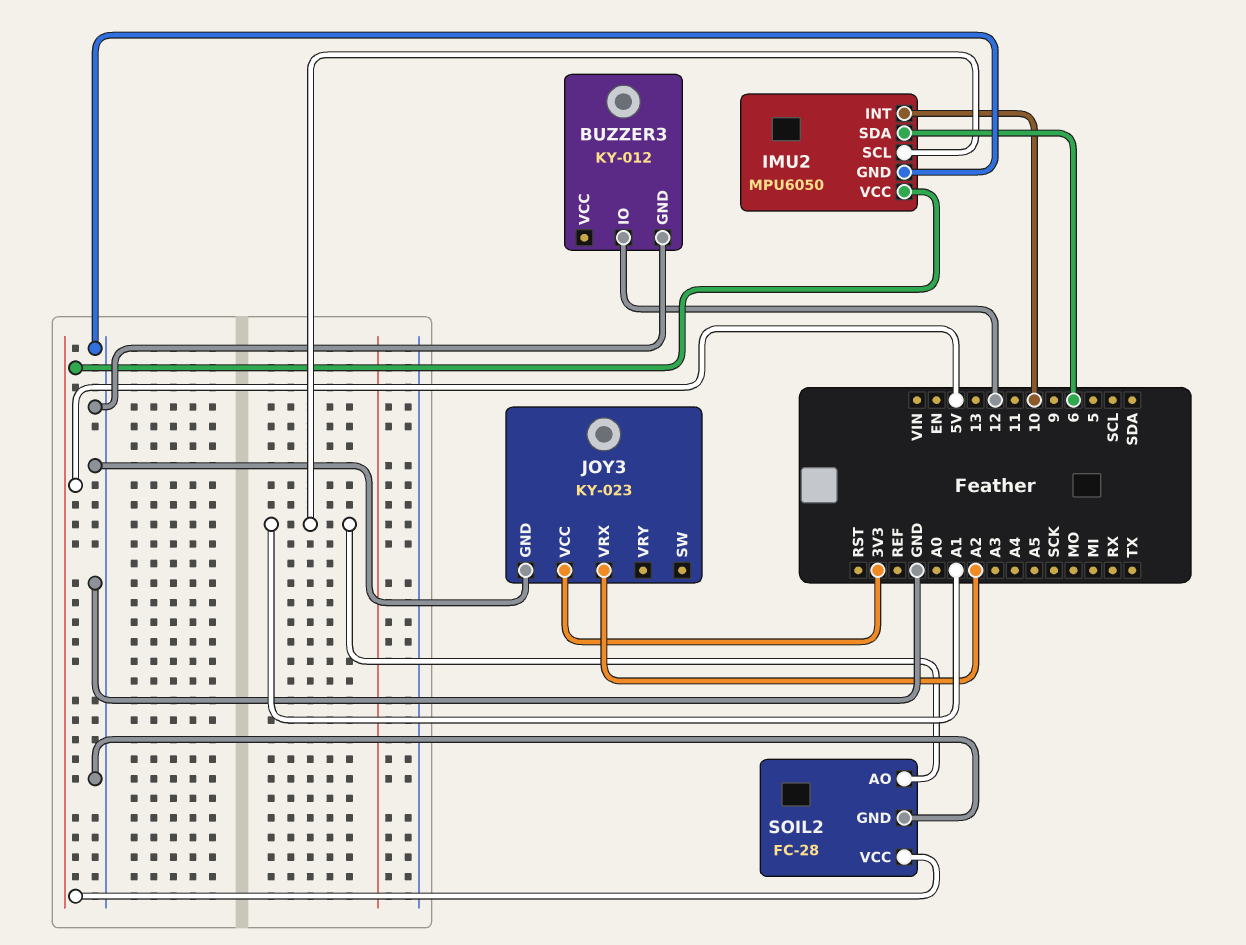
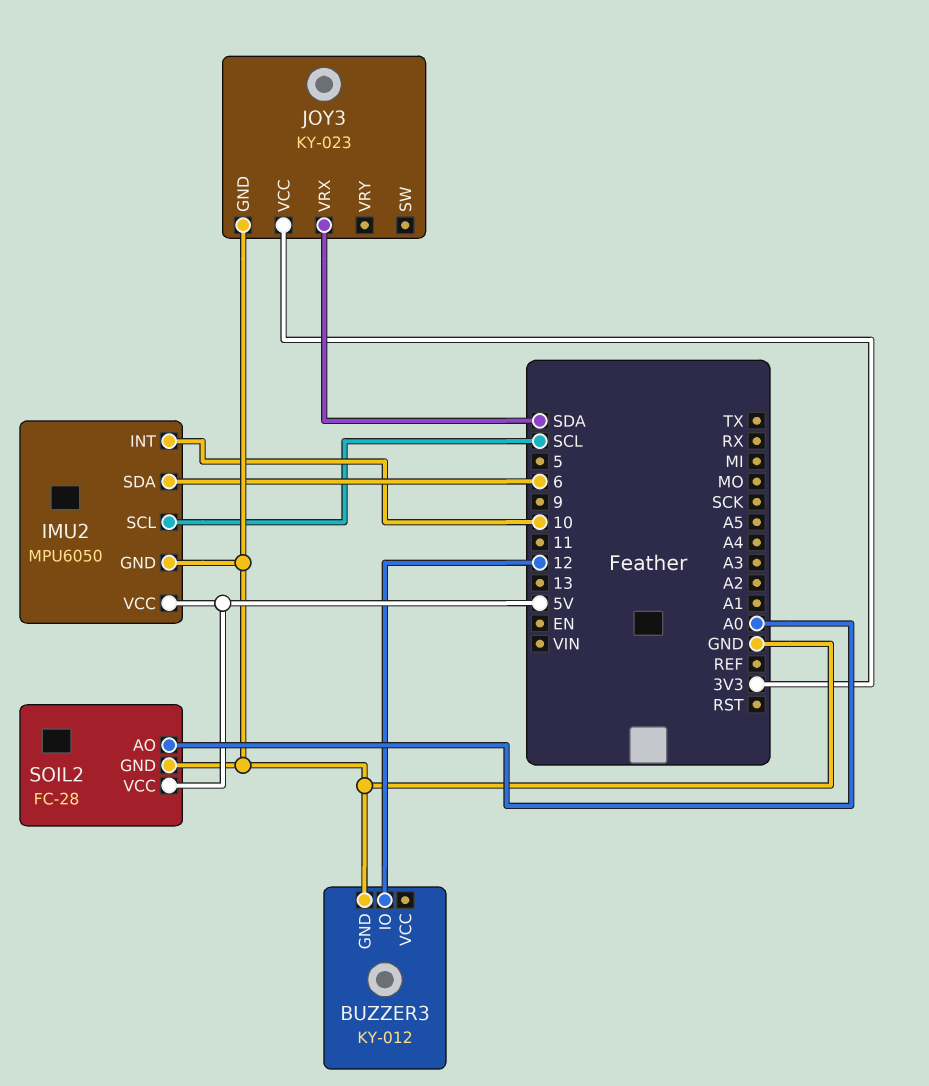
IMU2 pin SCL: A1 -> SCL
JOY3 pin VRX: A2 -> SDA
SOIL2 pin AO: A1 -> A0

